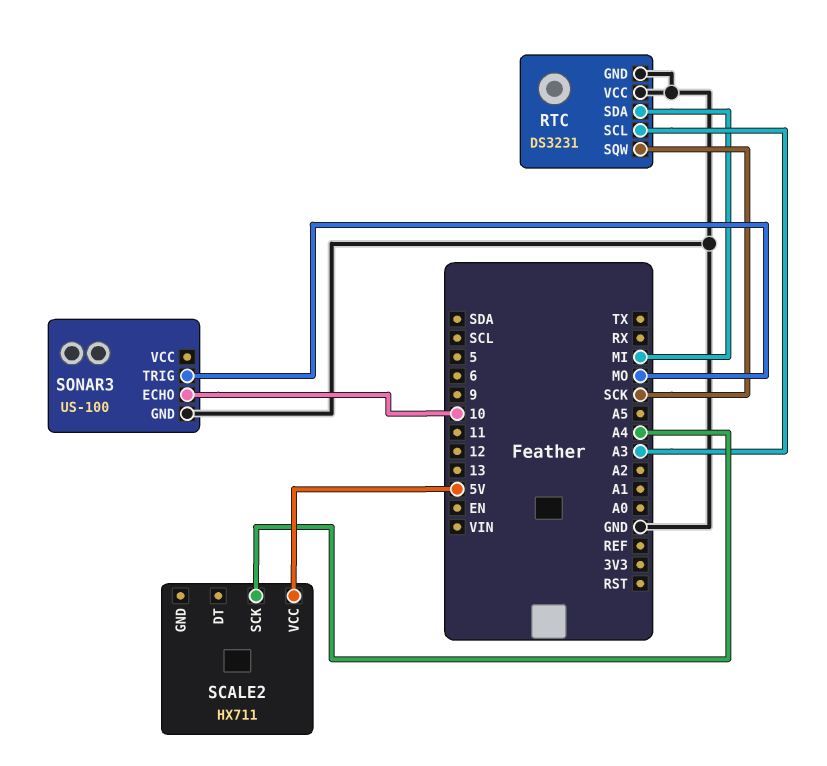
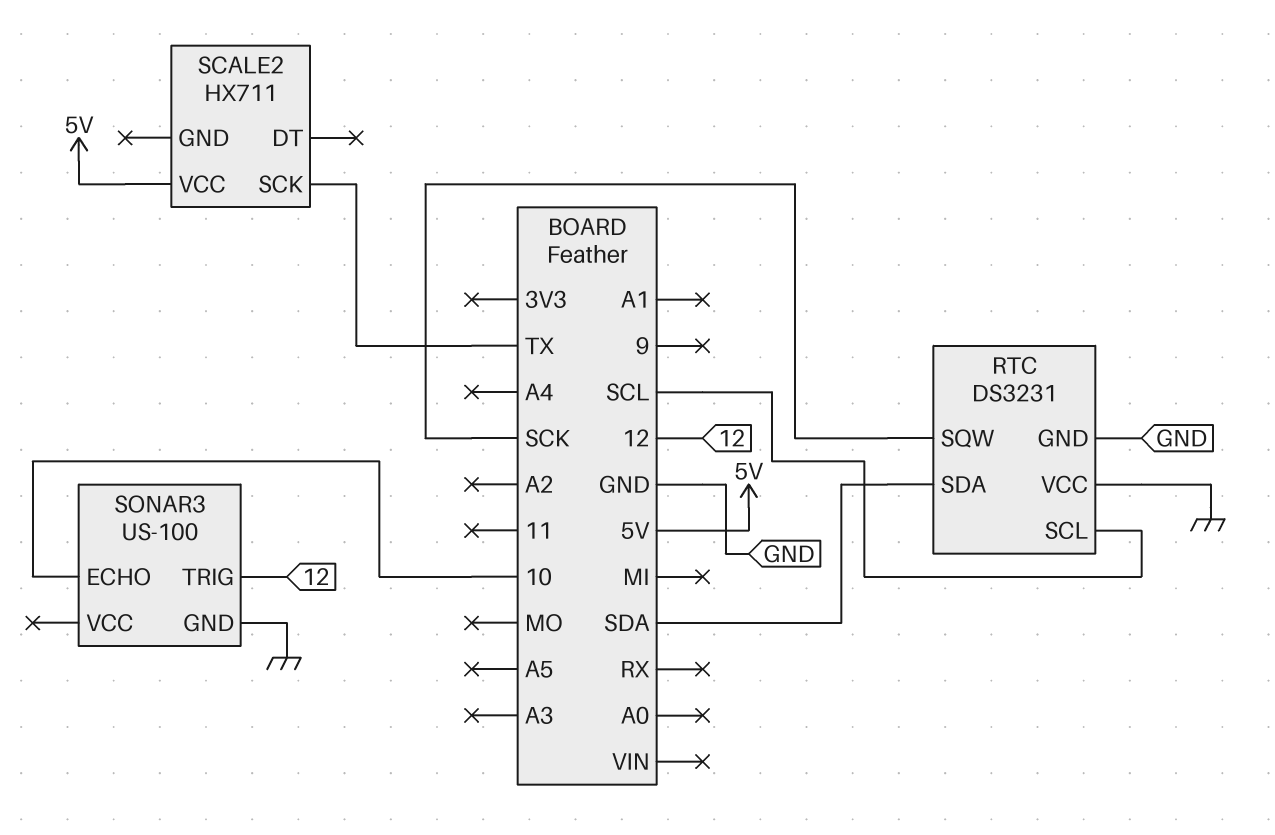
RTC pin SCL: A3 -> SCL
RTC pin SDA: MI -> SDA
SCALE2 pin SCK: A4 -> TX
SONAR3 pin TRIG: MO -> 12

